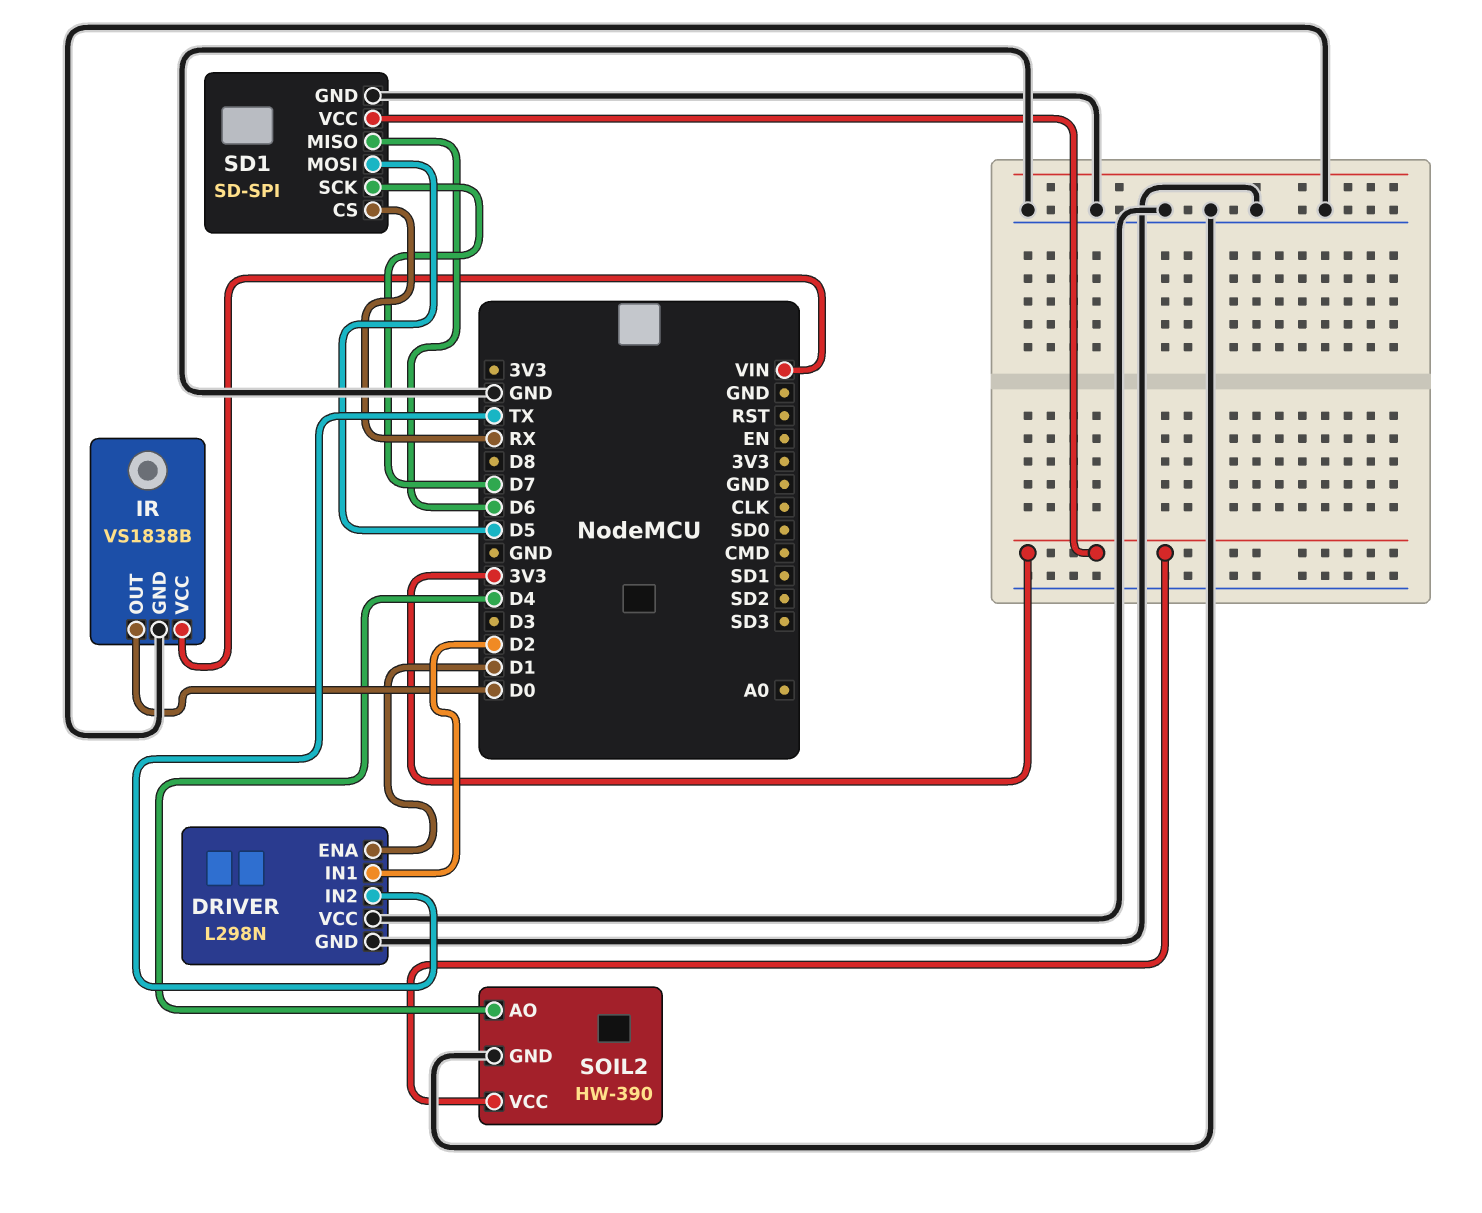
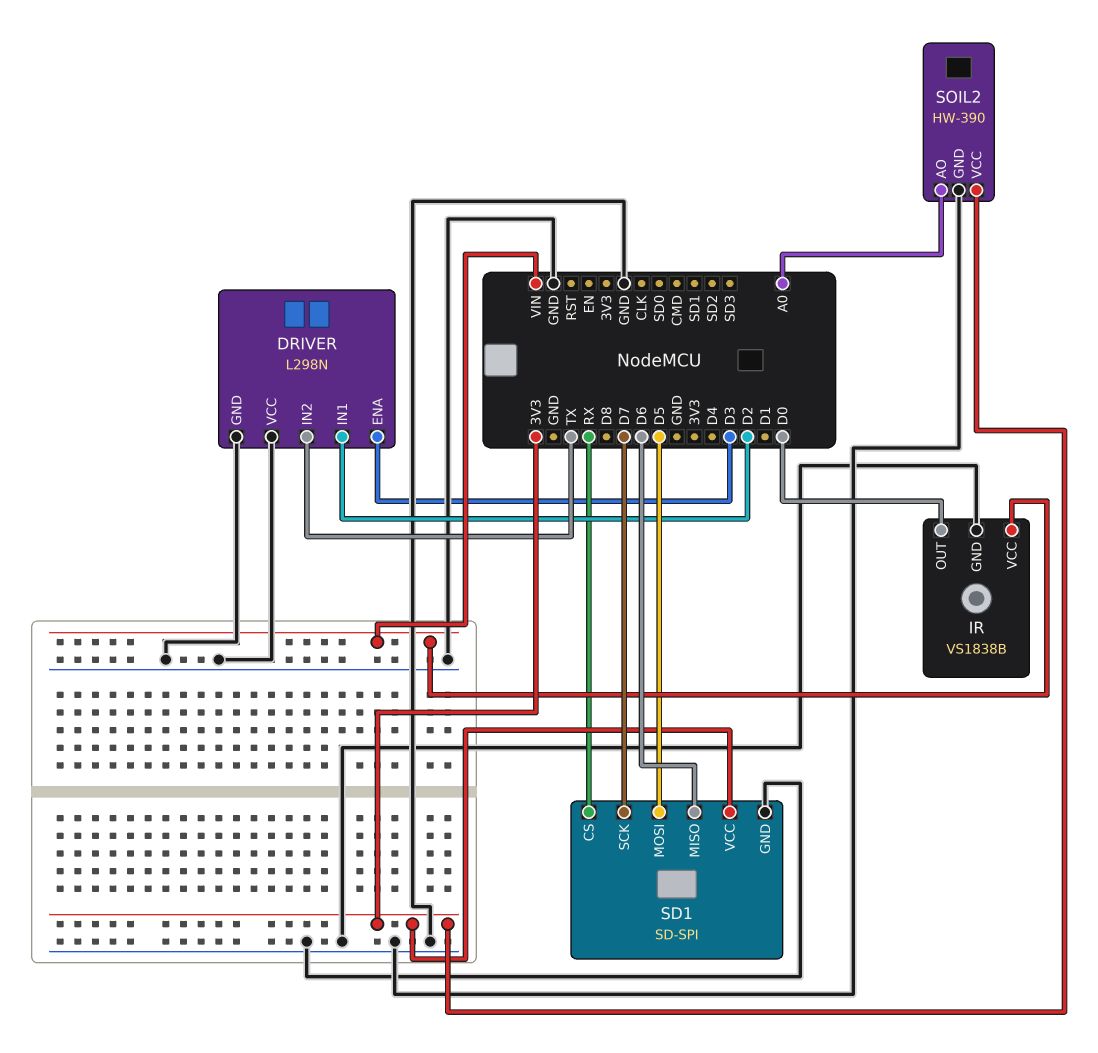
DRIVER pin ENA: D1 -> D3
SOIL2 pin AO: D4 -> A0

